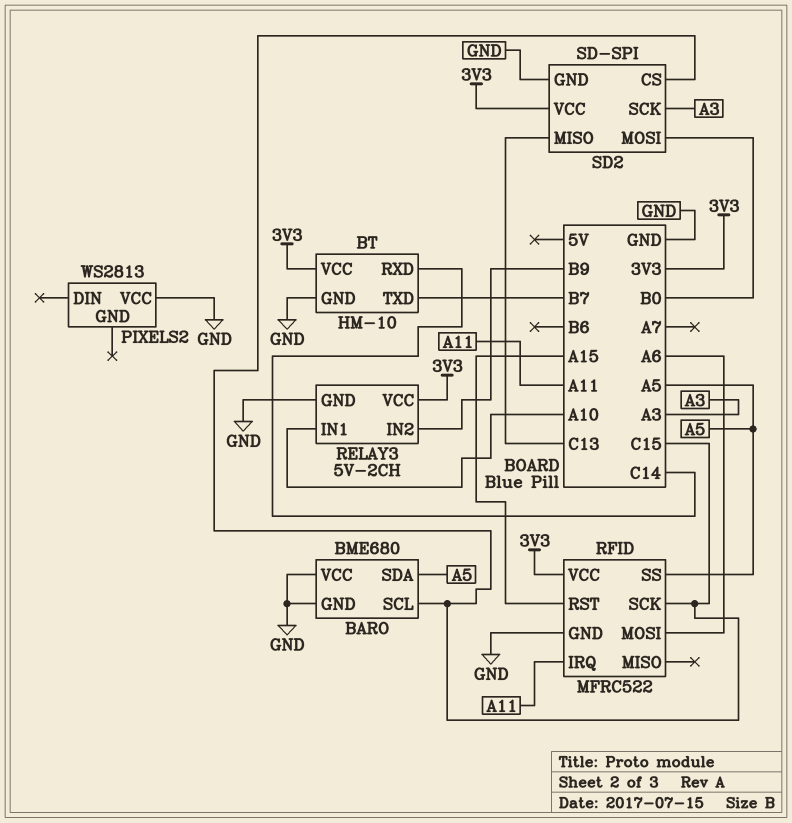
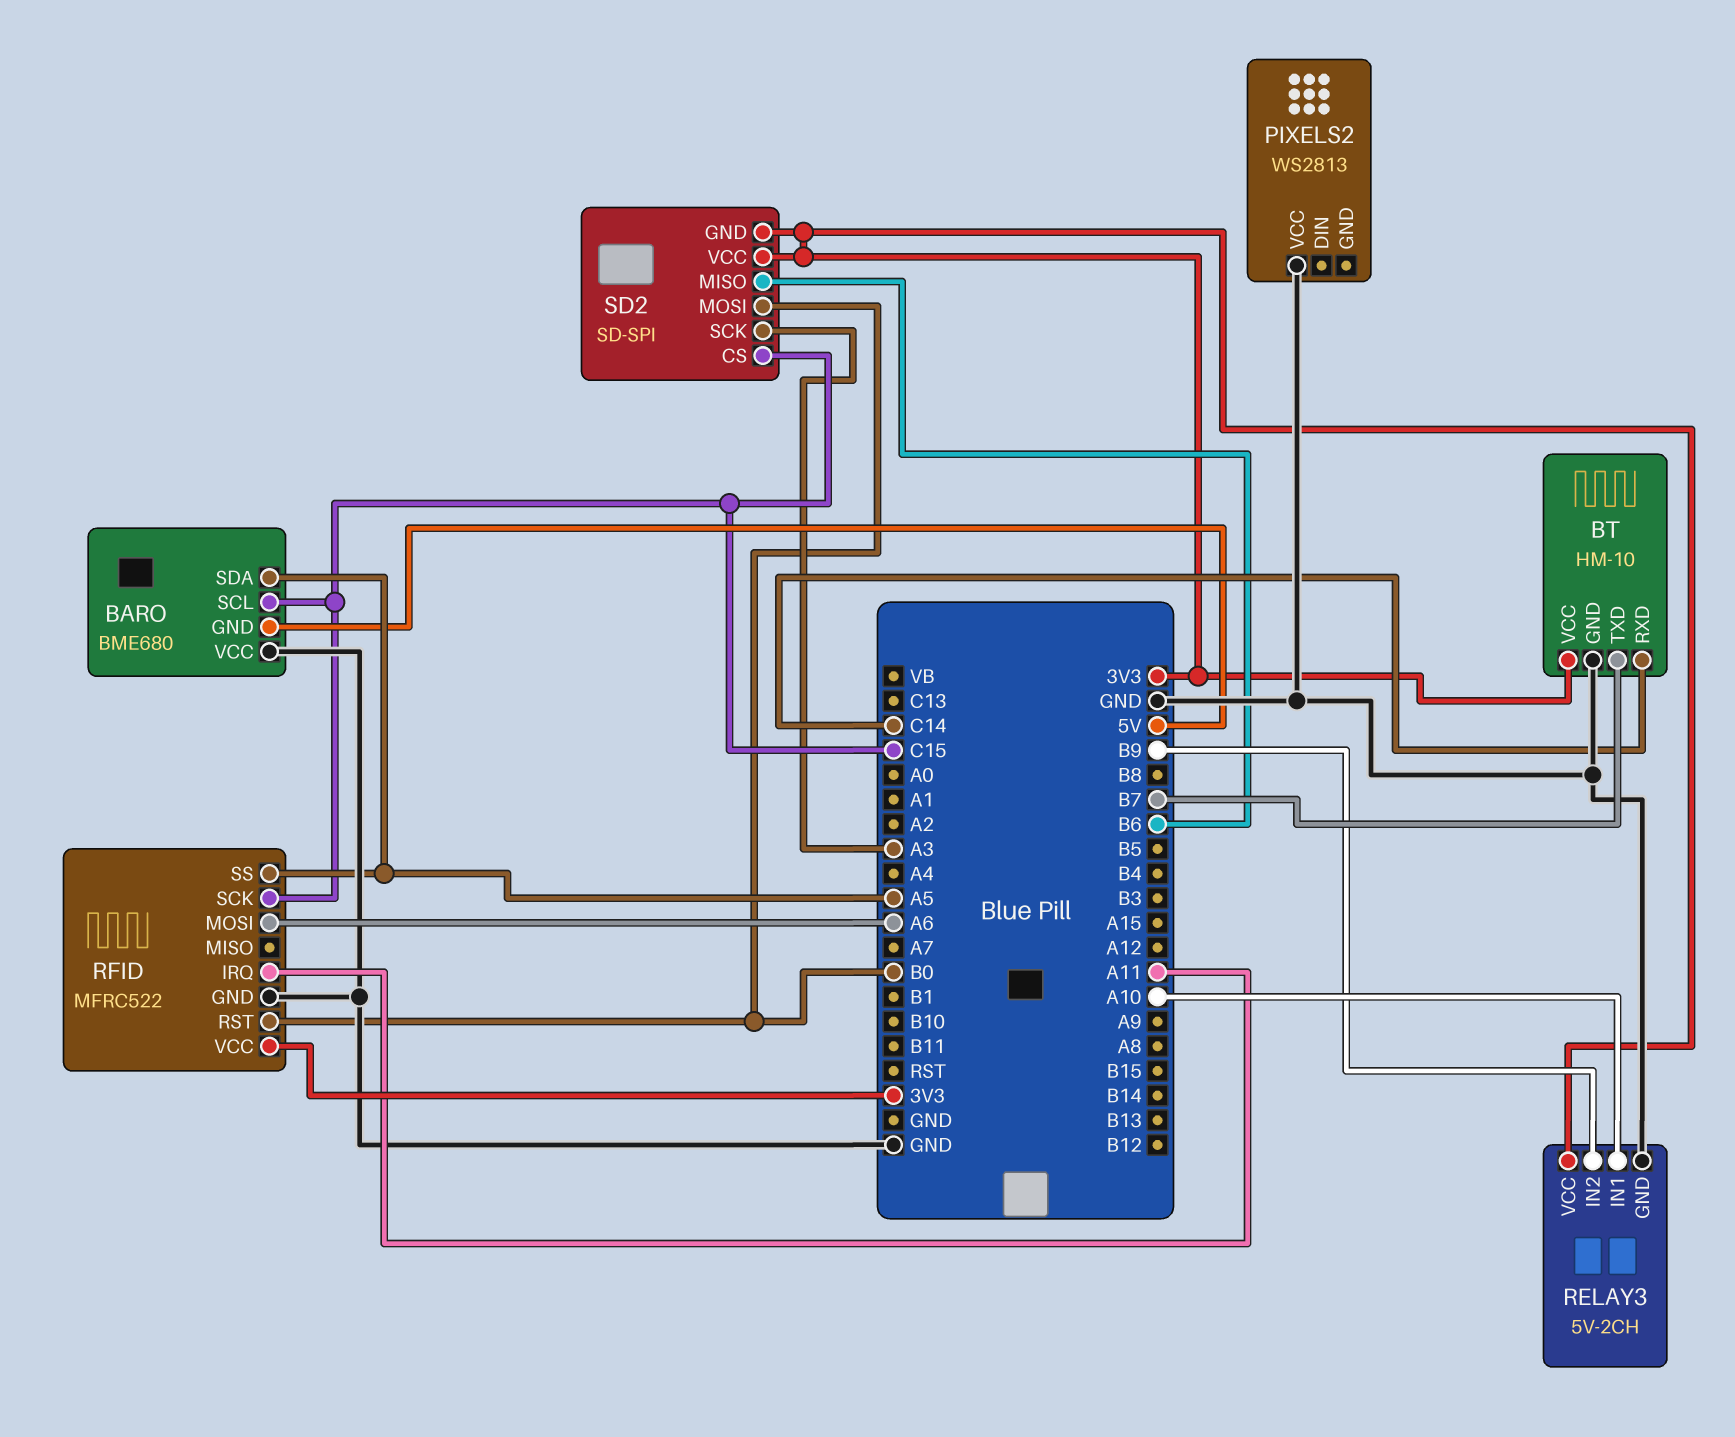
BARO pin GND: GND -> 5V
RFID pin RST: A15 -> B0
SD2 pin GND: GND -> 3V3
SD2 pin MISO: C13 -> B6

